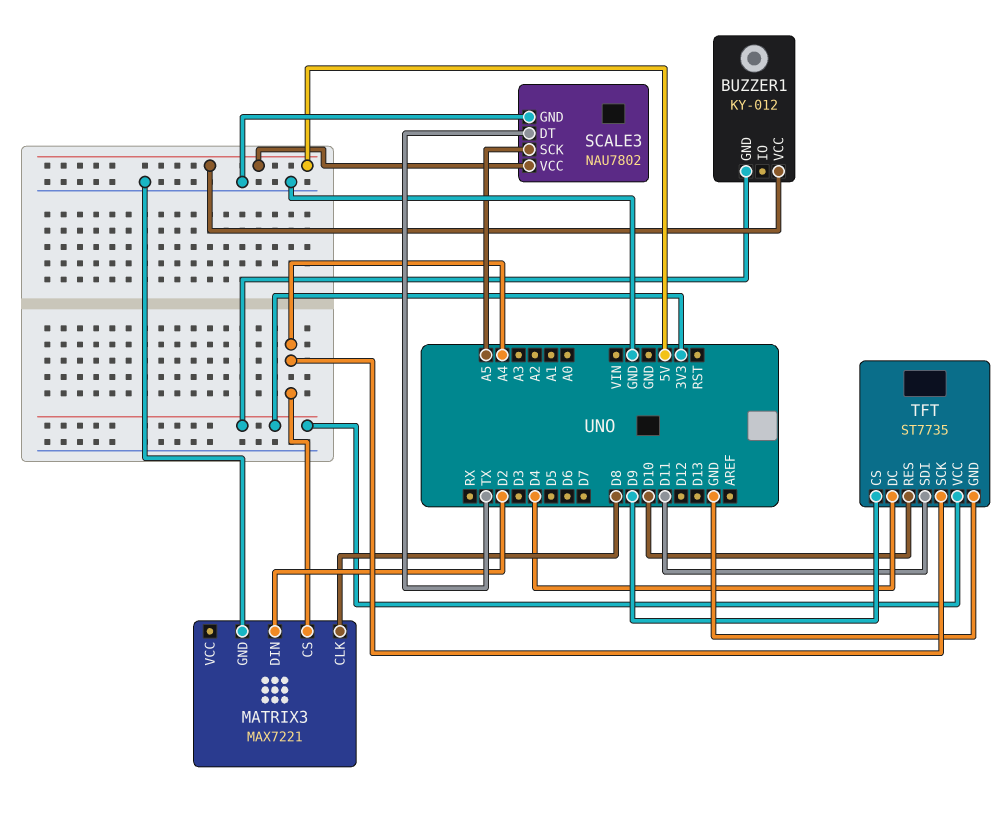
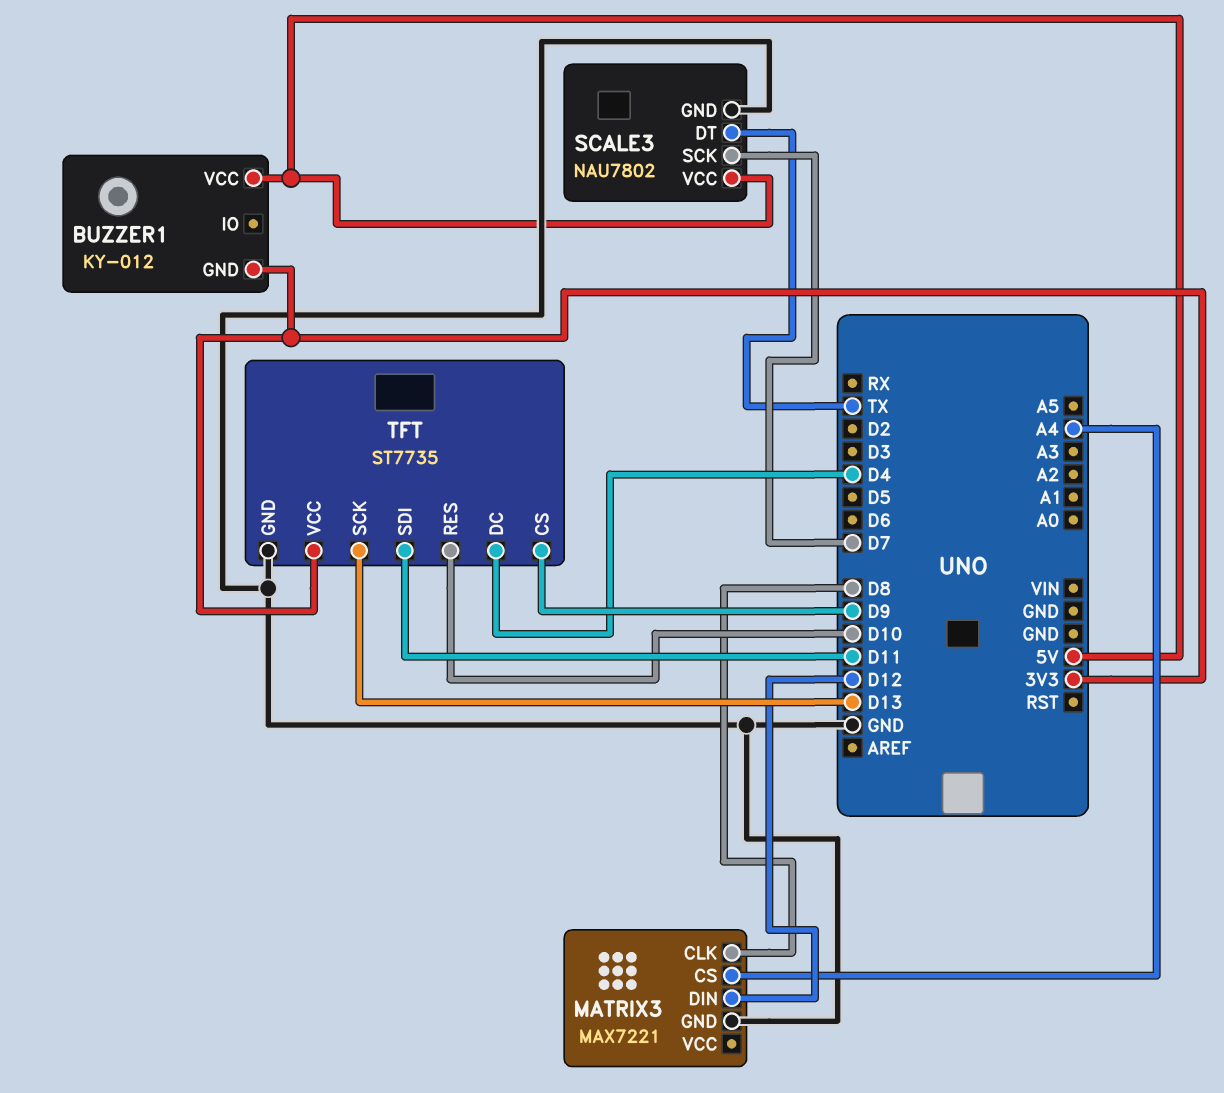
MATRIX3 pin DIN: D2 -> D12
SCALE3 pin SCK: A5 -> D7
TFT pin SCK: A4 -> D13

